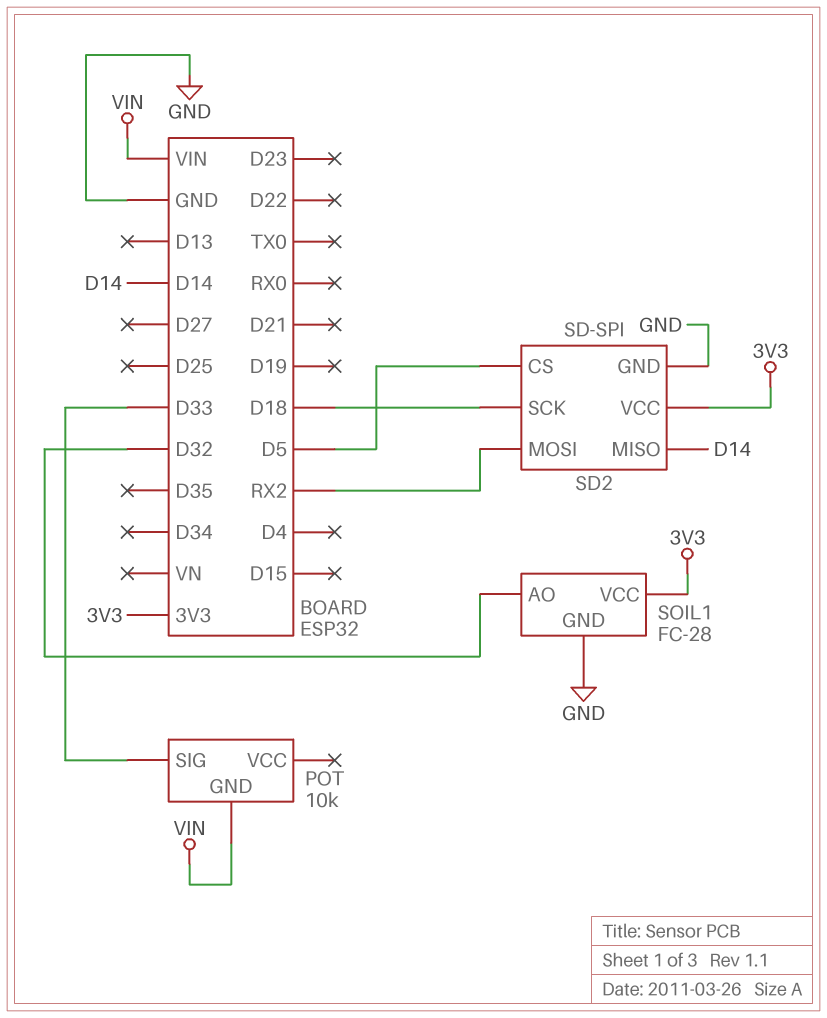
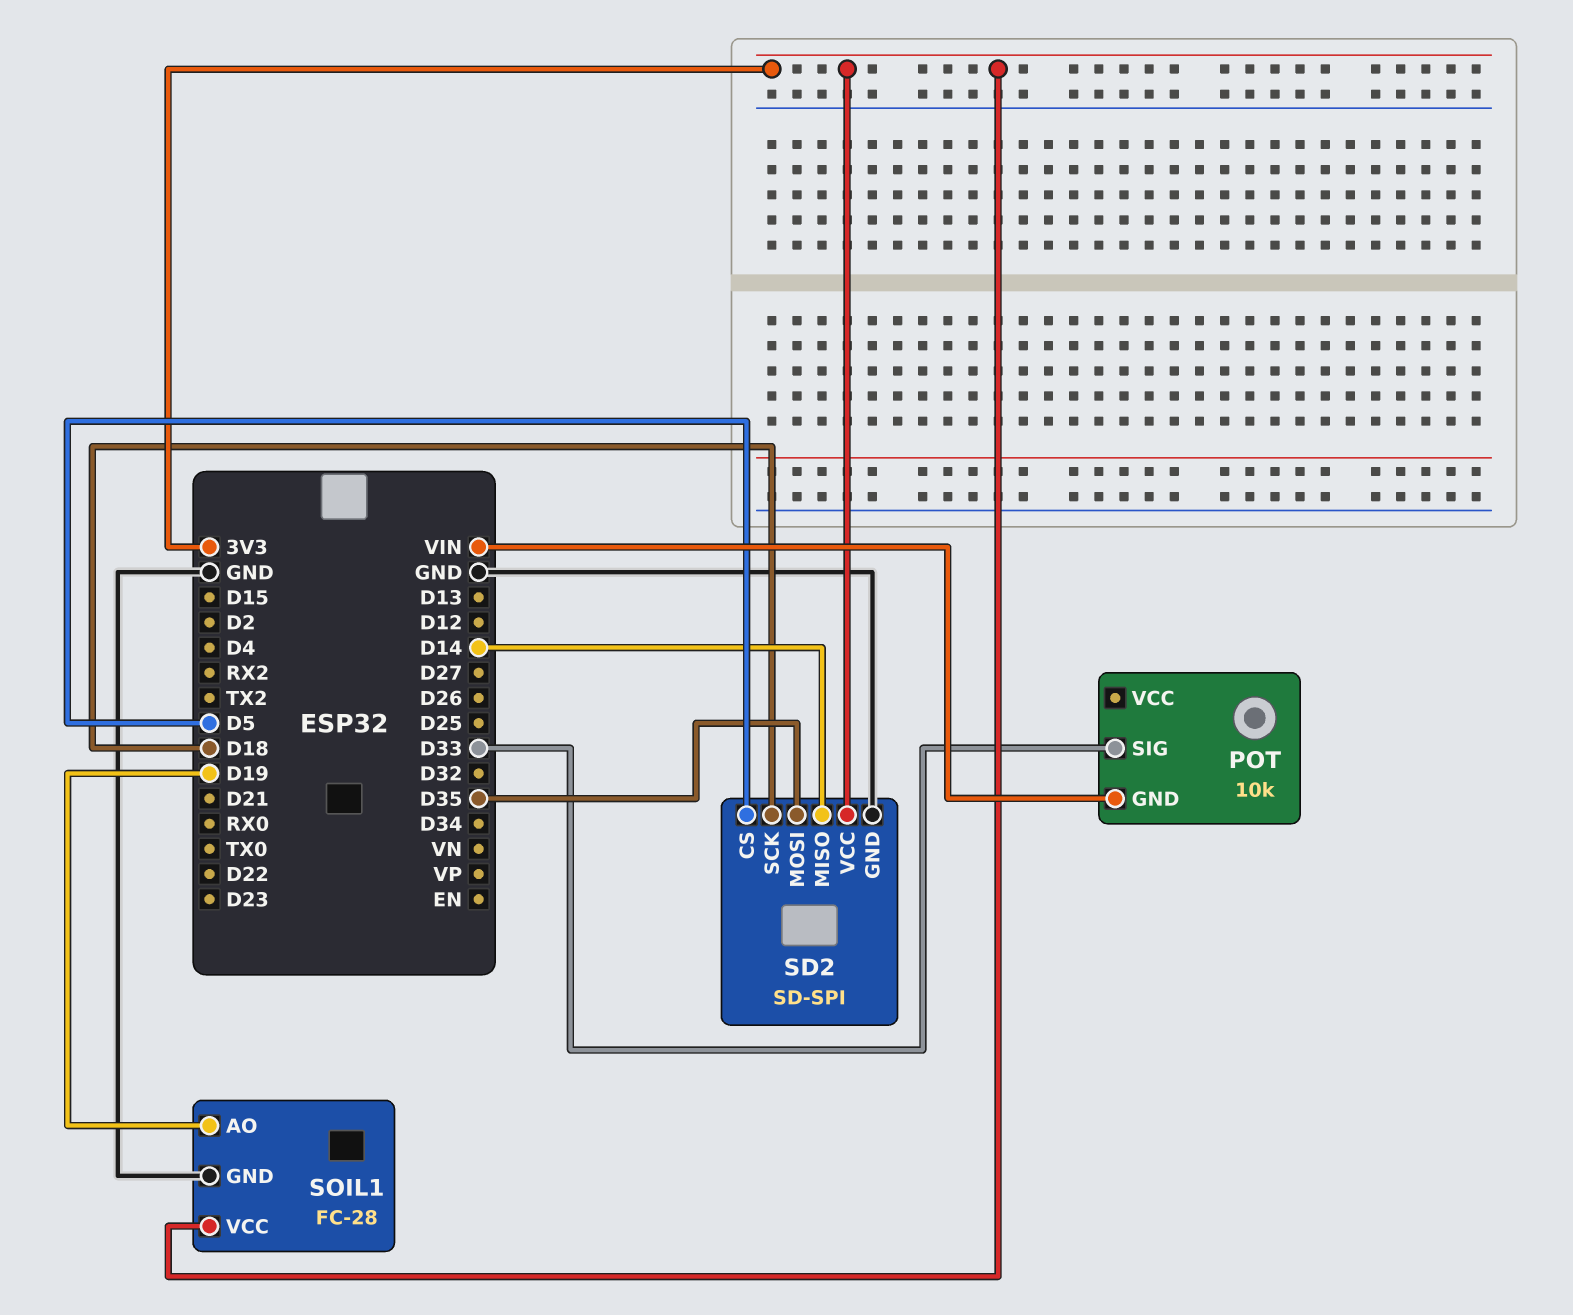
SD2 pin MOSI: RX2 -> D35
SOIL1 pin AO: D32 -> D19

